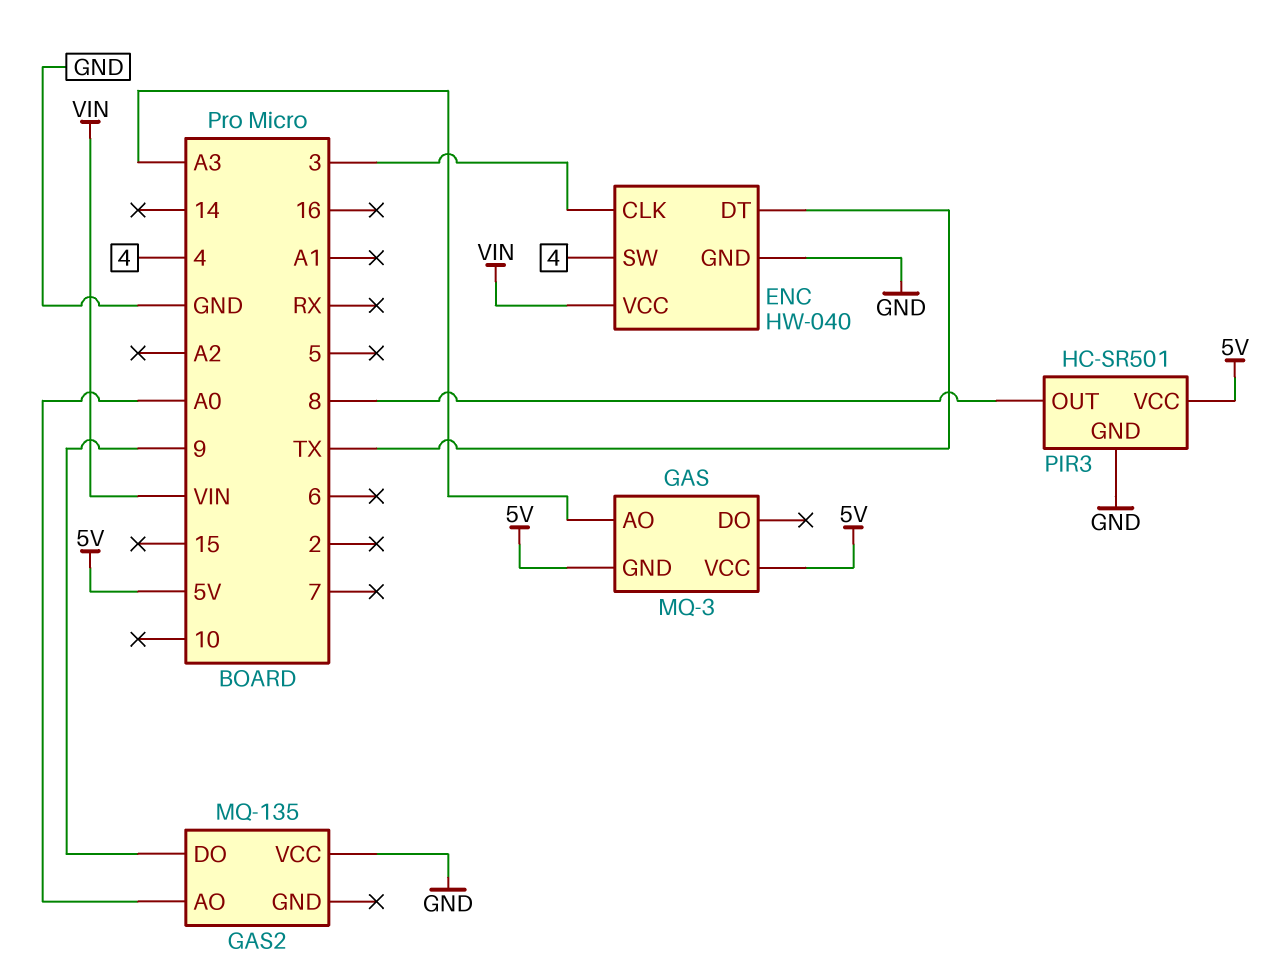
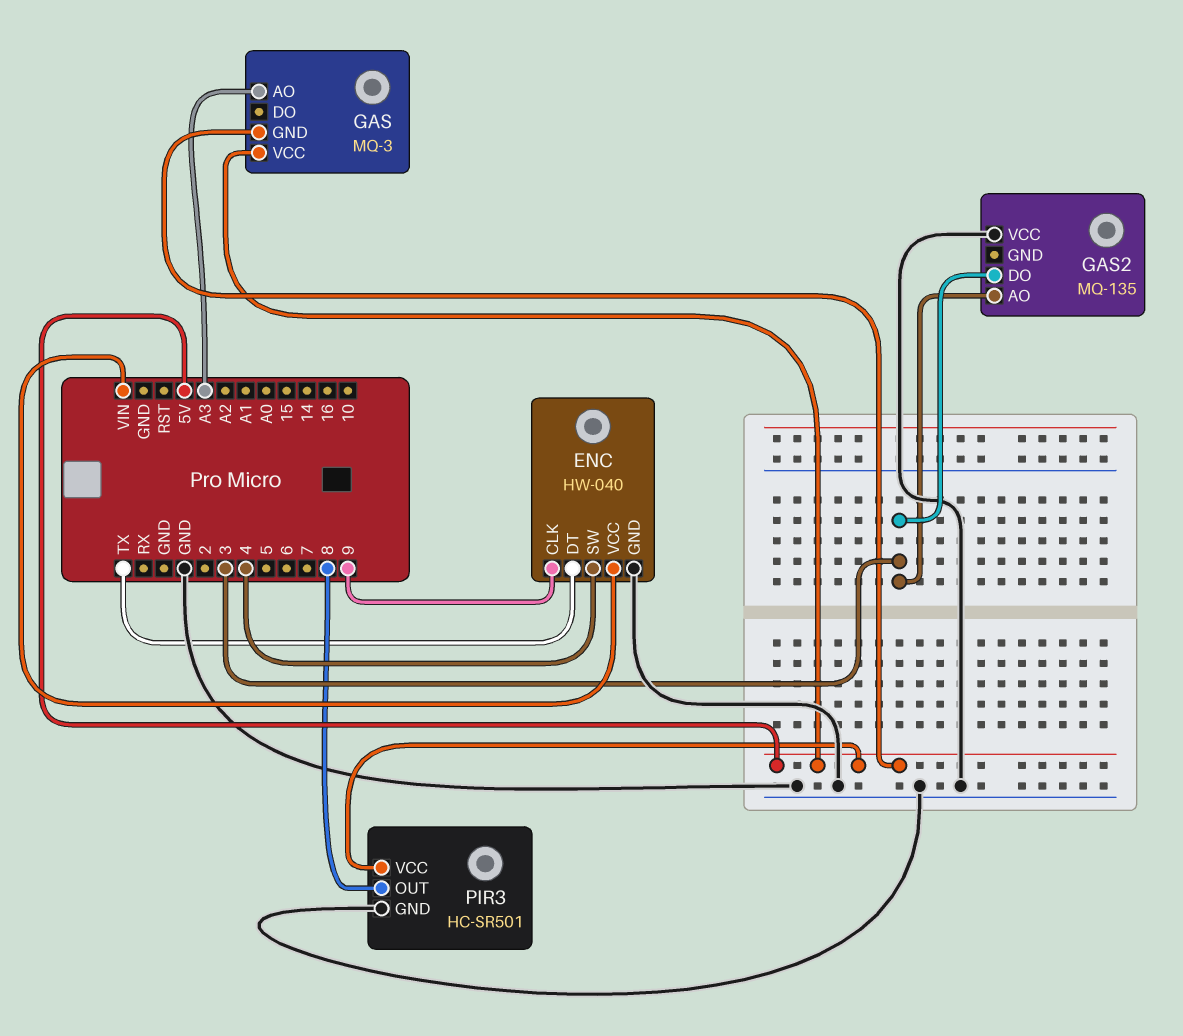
ENC pin CLK: 3 -> 9
GAS2 pin AO: A0 -> 3
GAS2 pin DO: 9 -> 3

